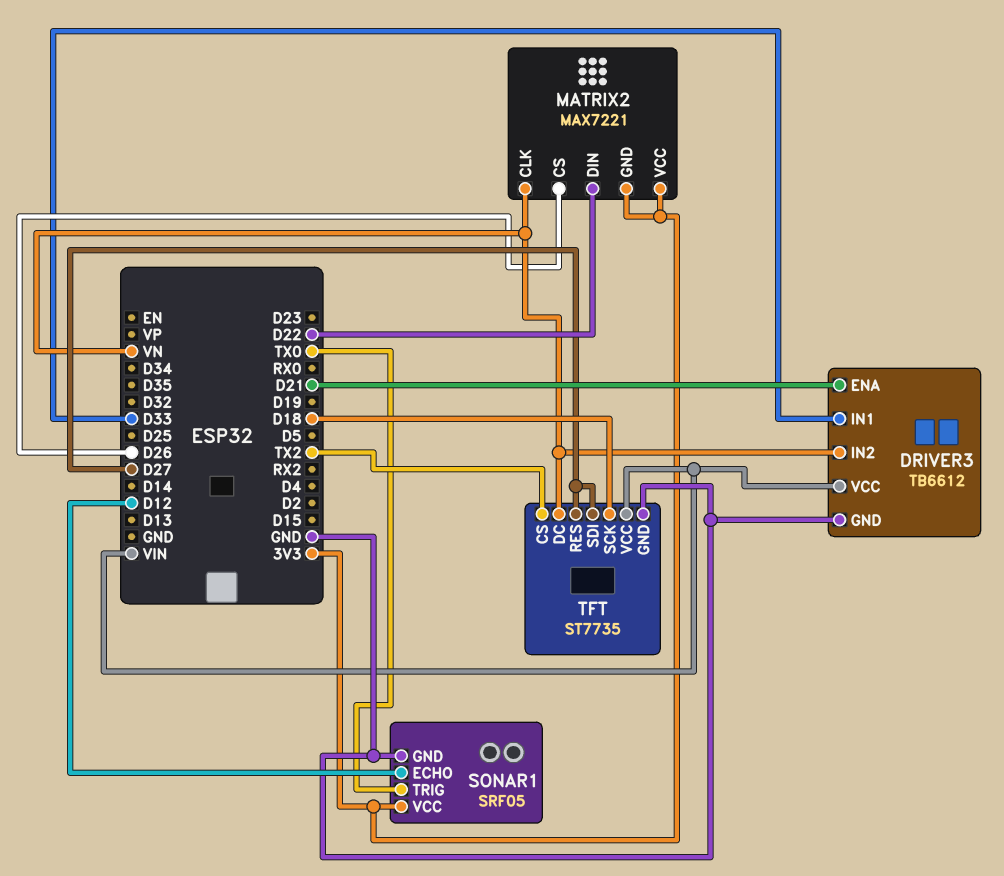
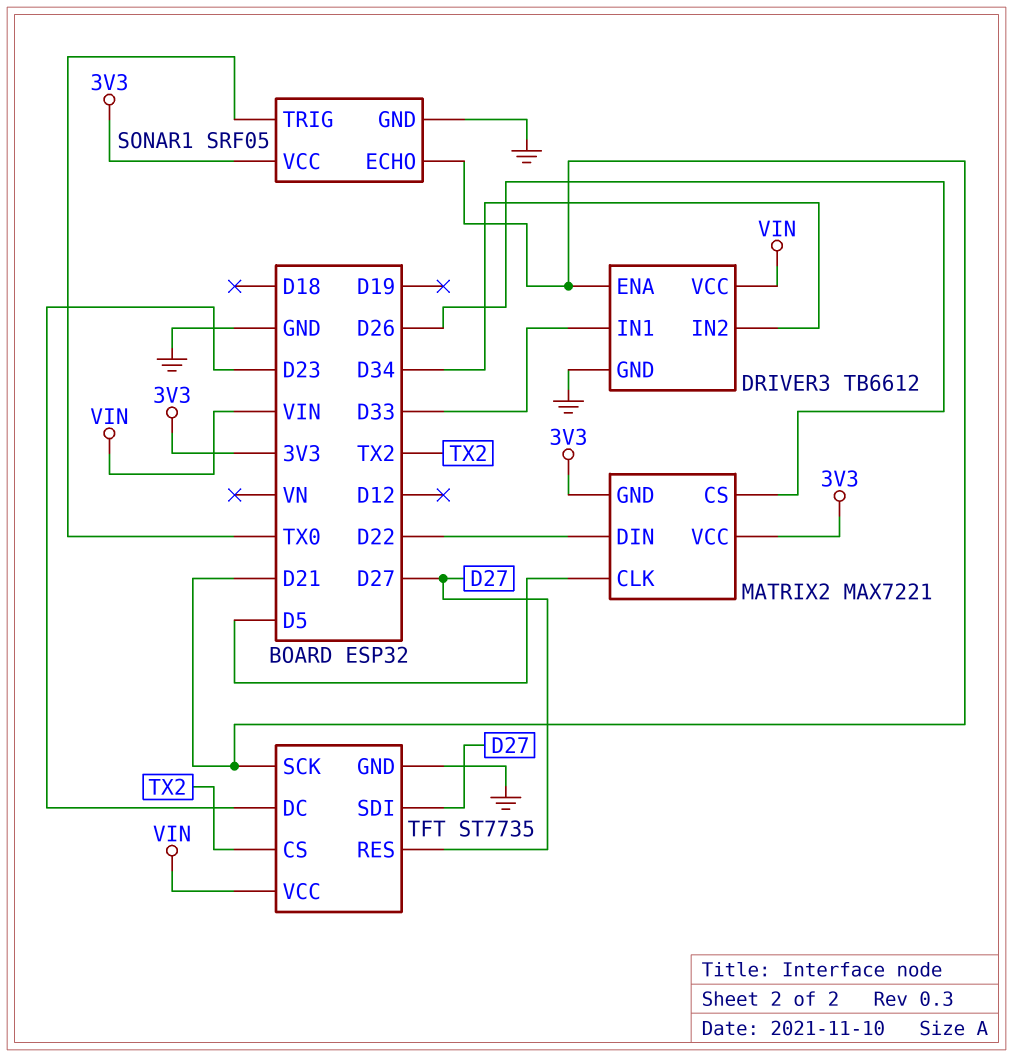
DRIVER3 pin IN2: VN -> D34
MATRIX2 pin CLK: VN -> D5
SONAR1 pin ECHO: D12 -> D21
TFT pin DC: VN -> D23
TFT pin SCK: D18 -> D21

